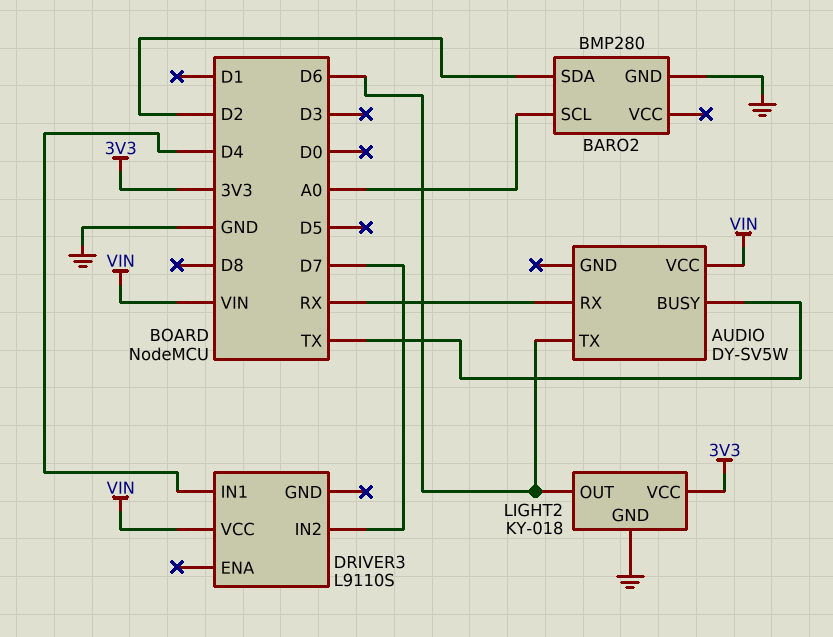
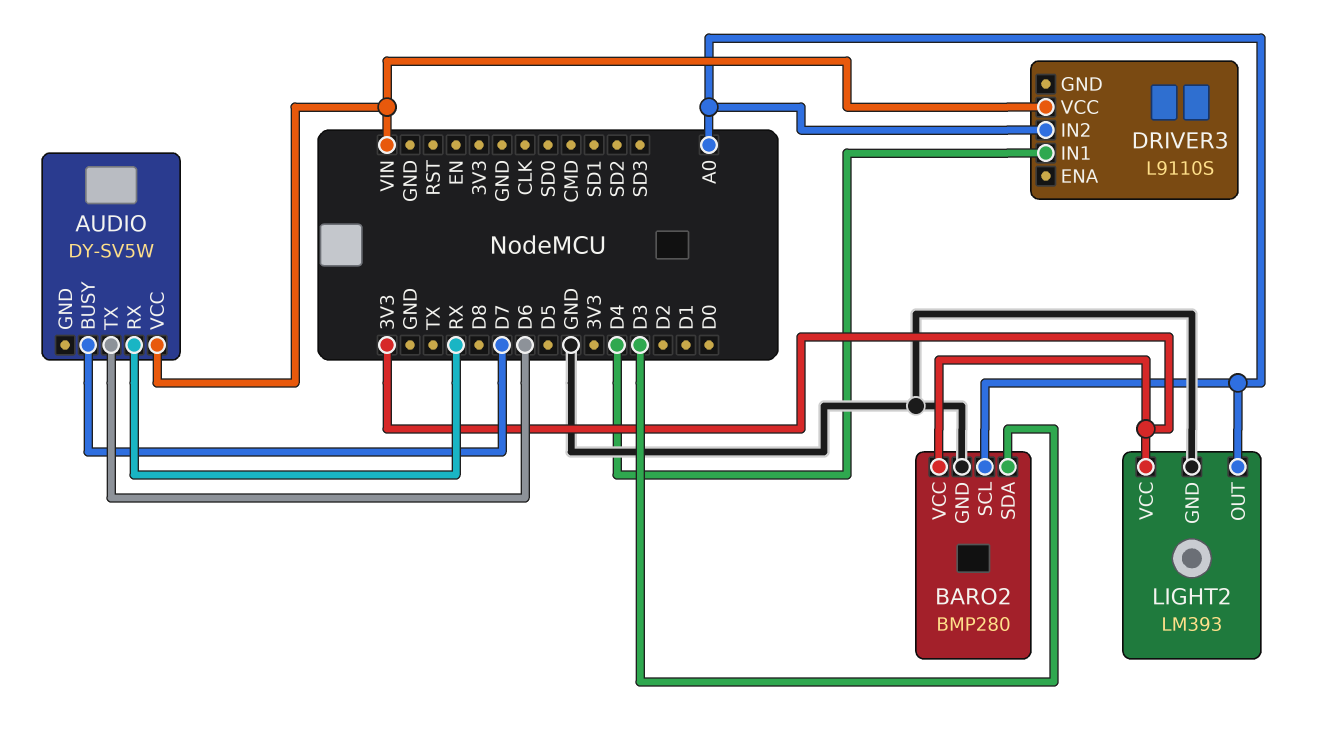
AUDIO pin BUSY: TX -> D7
BARO2 pin SDA: D2 -> D3
BARO2 pin VCC: none -> 3V3
DRIVER3 pin IN2: D7 -> A0
LIGHT2: KY-018 -> LM393
LIGHT2 pin OUT: D6 -> A0

